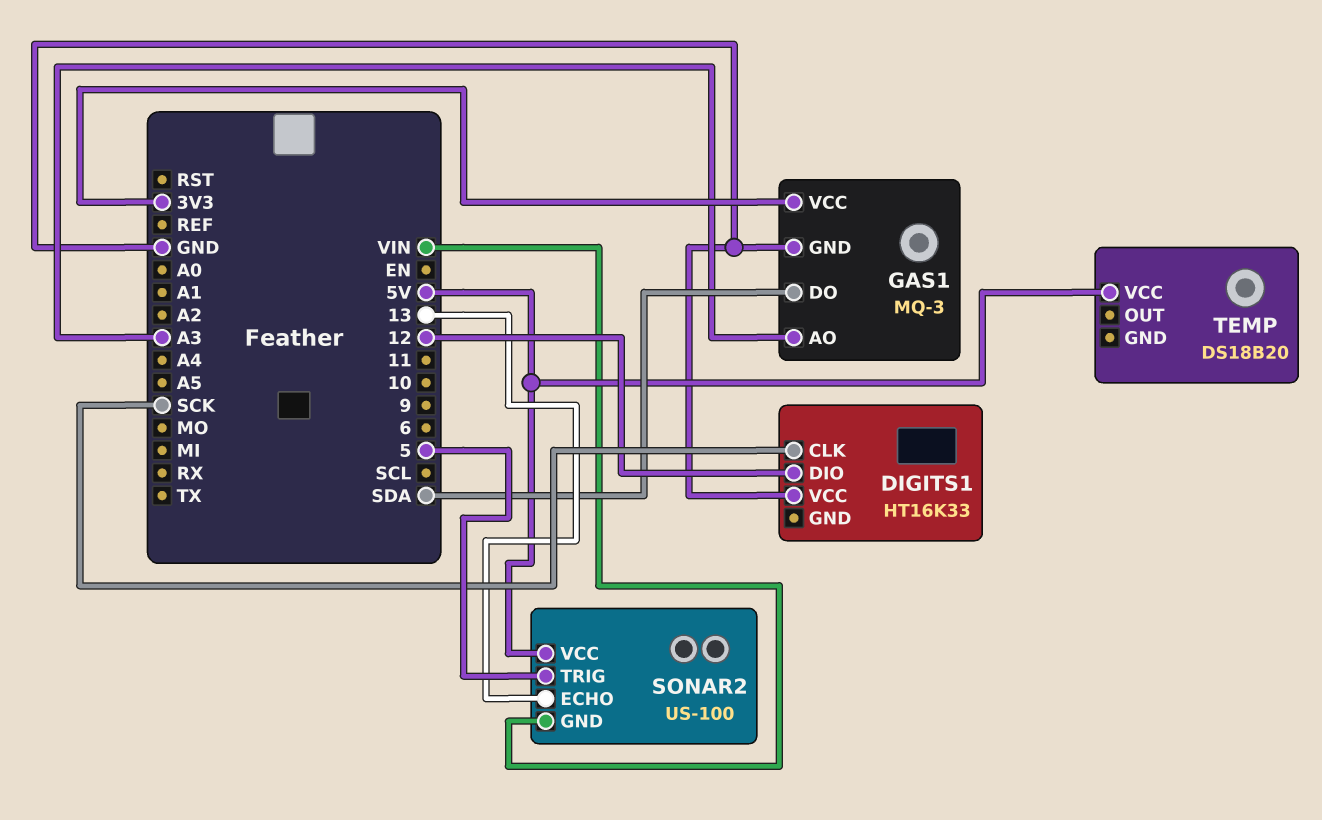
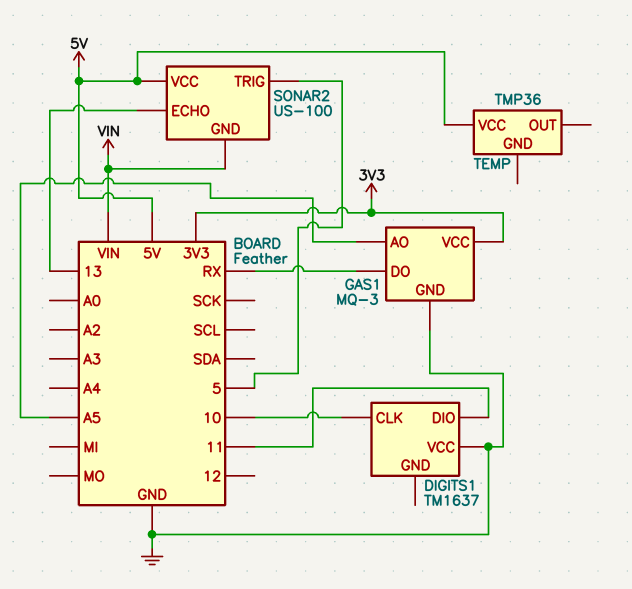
DIGITS1: HT16K33 -> TM1637
DIGITS1 pin CLK: SCK -> 10
DIGITS1 pin DIO: 12 -> 11
GAS1 pin AO: A3 -> A5
GAS1 pin DO: SDA -> RX
TEMP: DS18B20 -> TMP36

